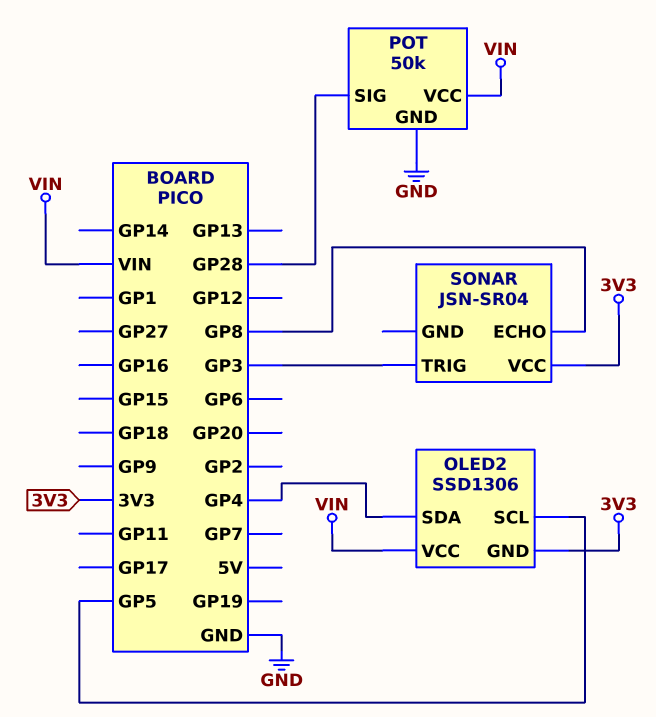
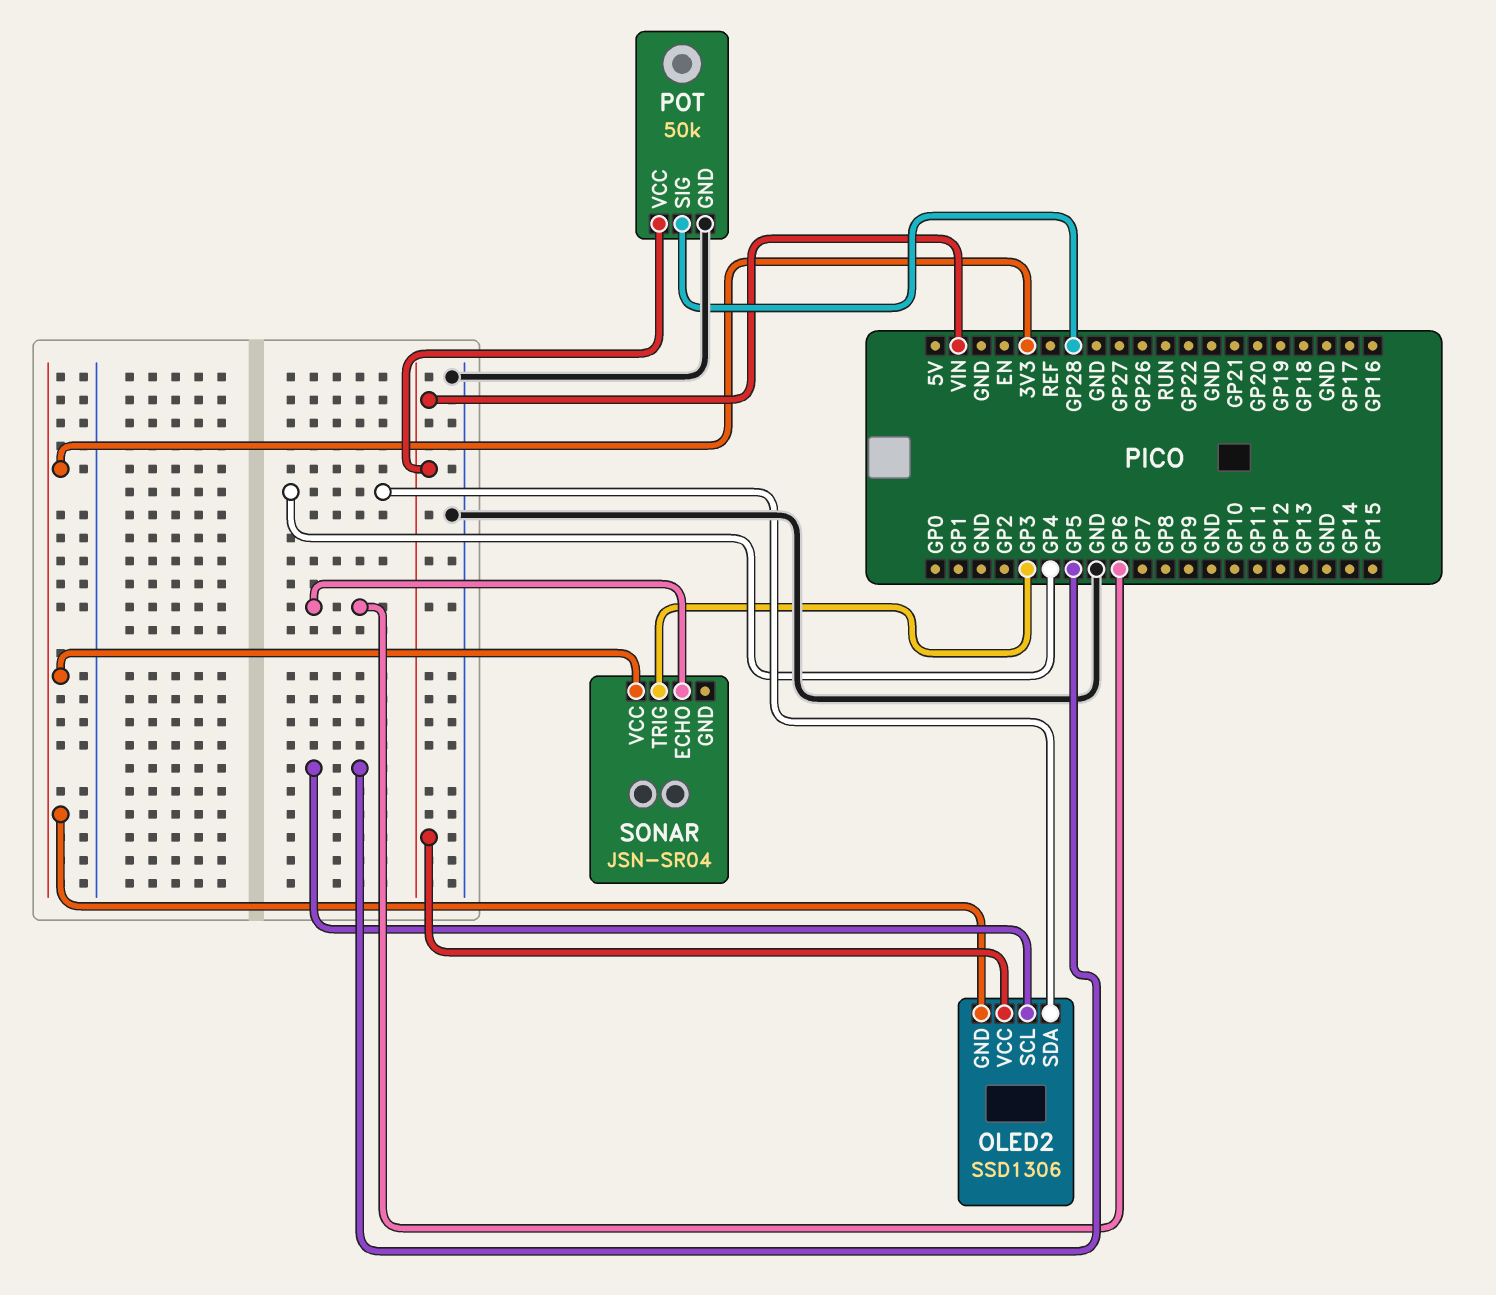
SONAR pin ECHO: GP8 -> GP6

